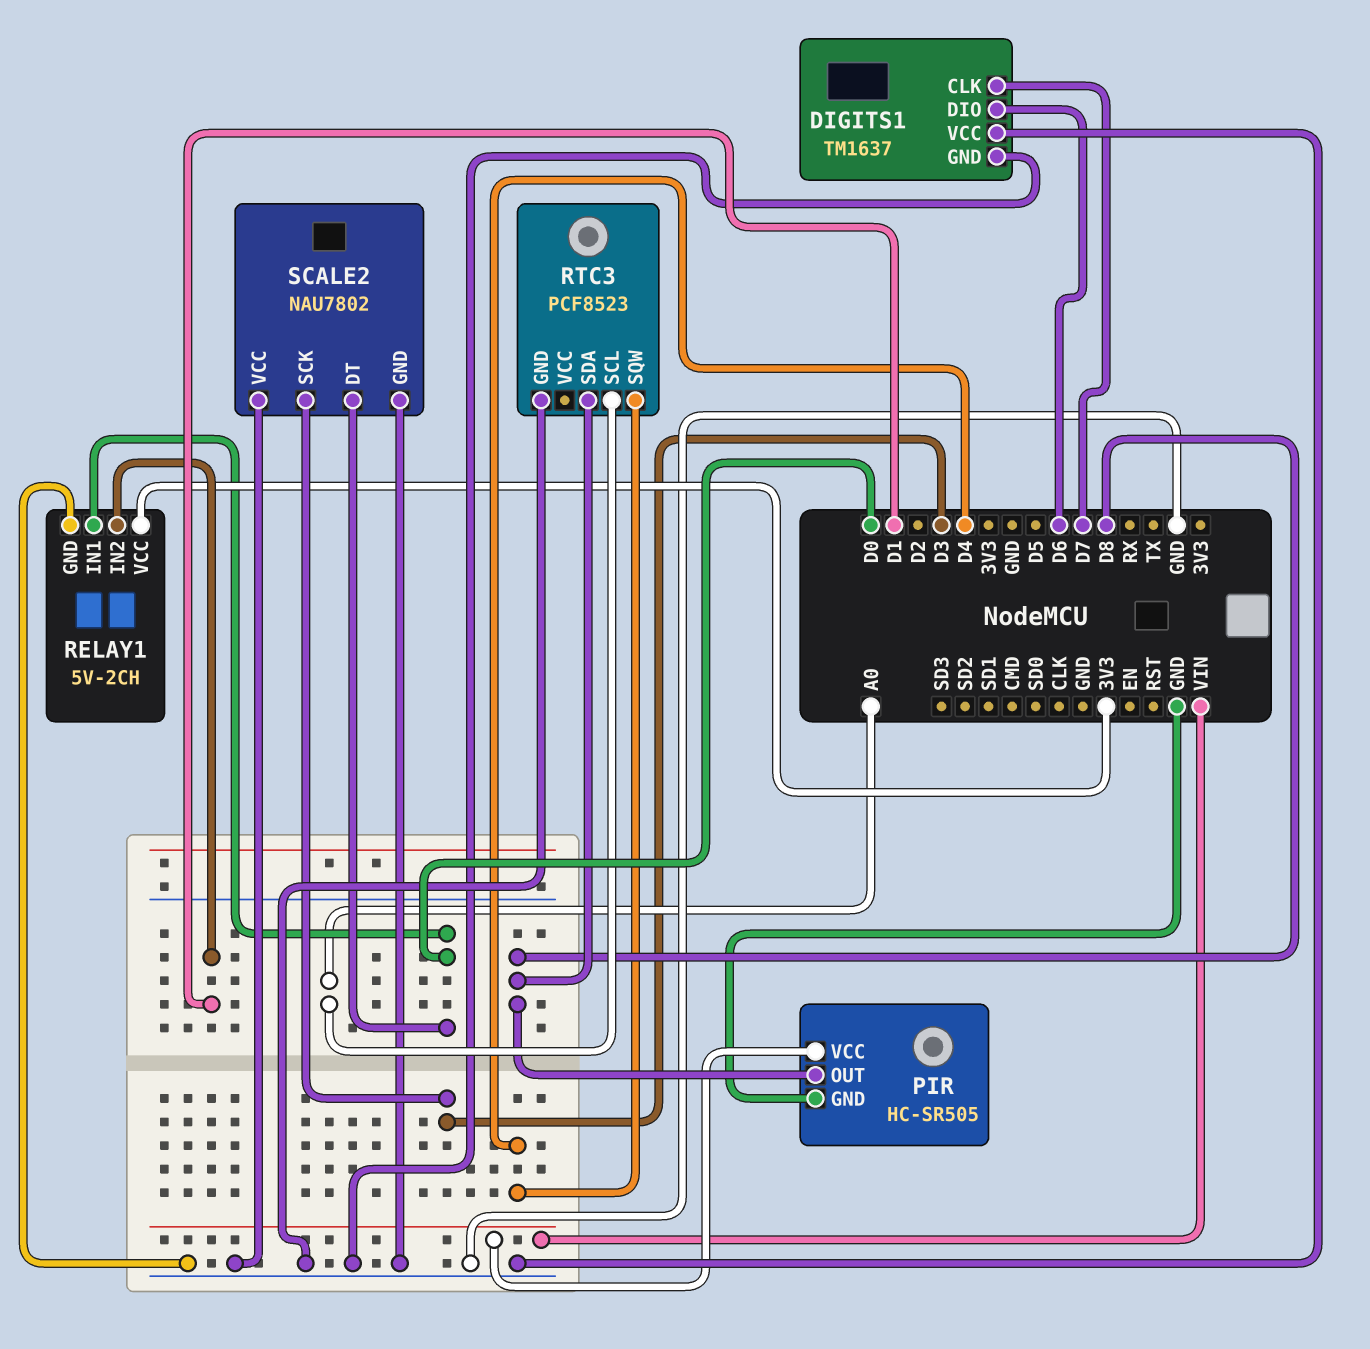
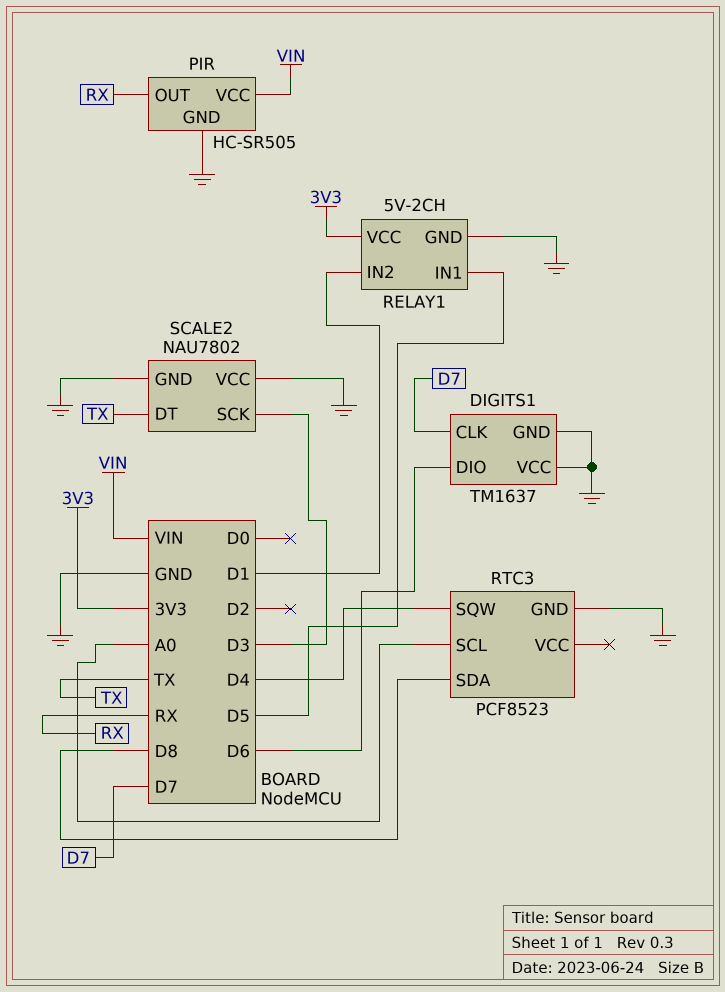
PIR pin OUT: D8 -> RX
RELAY1 pin IN1: D0 -> D5
SCALE2 pin DT: D0 -> TX

